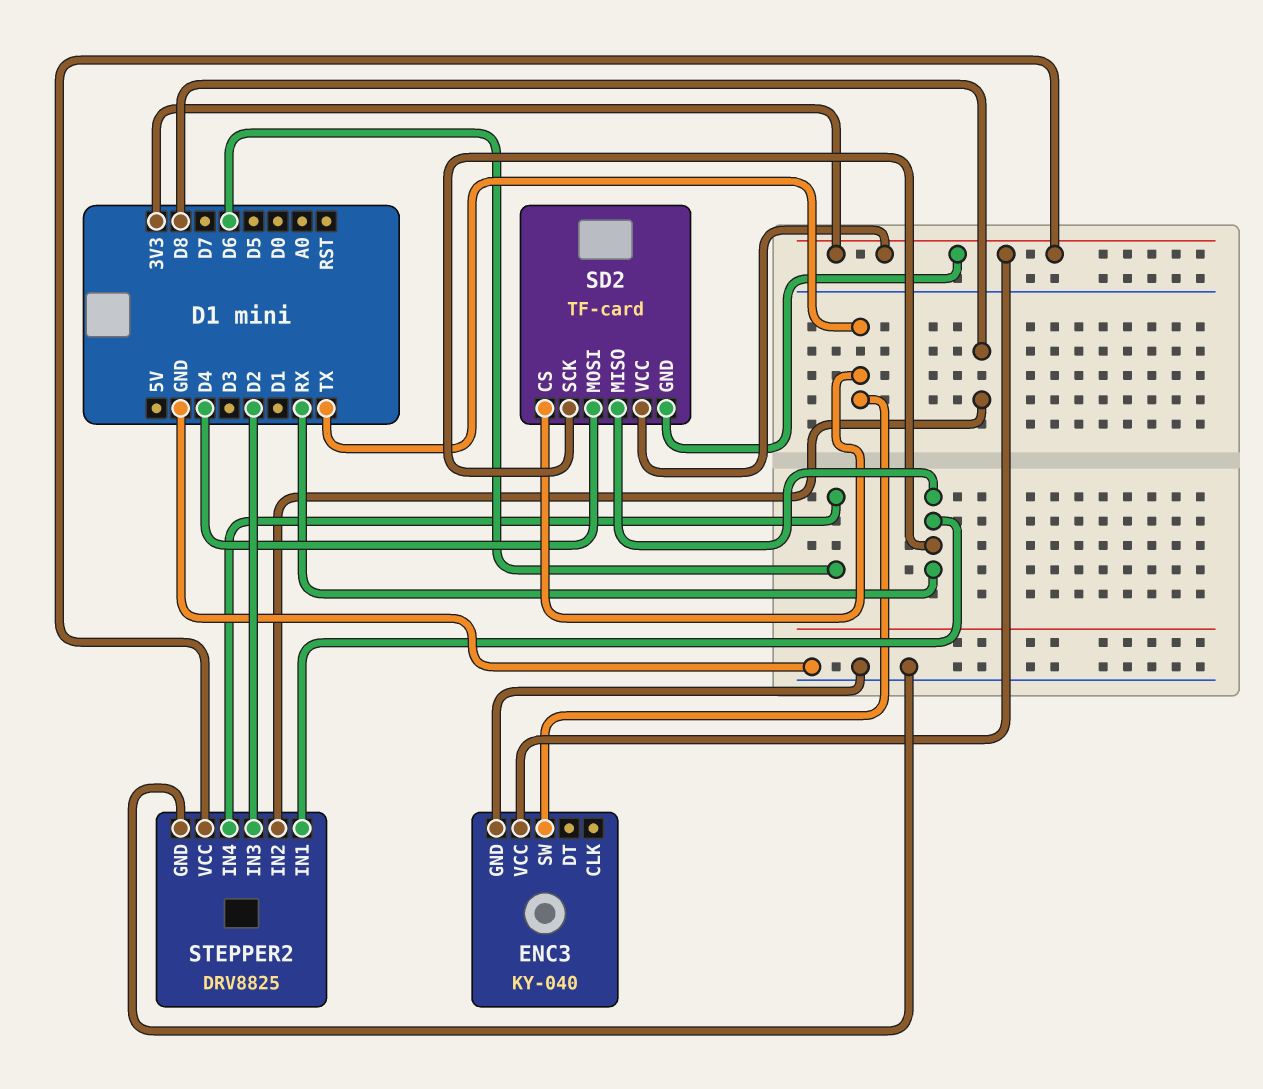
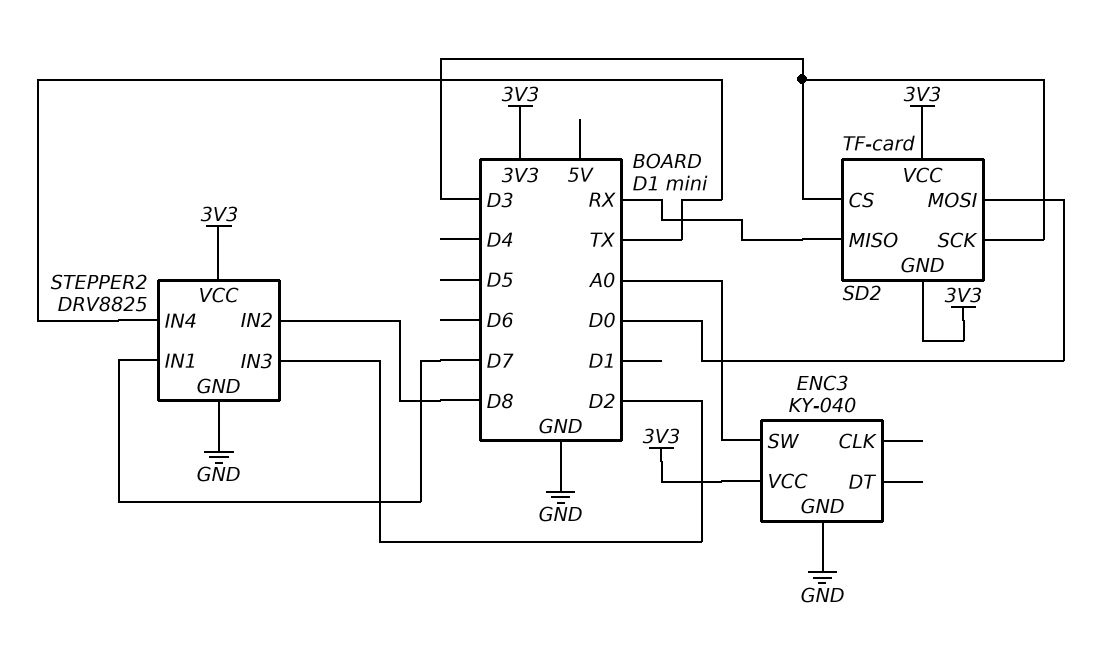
ENC3 pin SW: TX -> A0
SD2 pin CS: TX -> D3
SD2 pin MOSI: D4 -> D0
SD2 pin SCK: RX -> D3
STEPPER2 pin IN1: RX -> D7
STEPPER2 pin IN4: D6 -> TX

